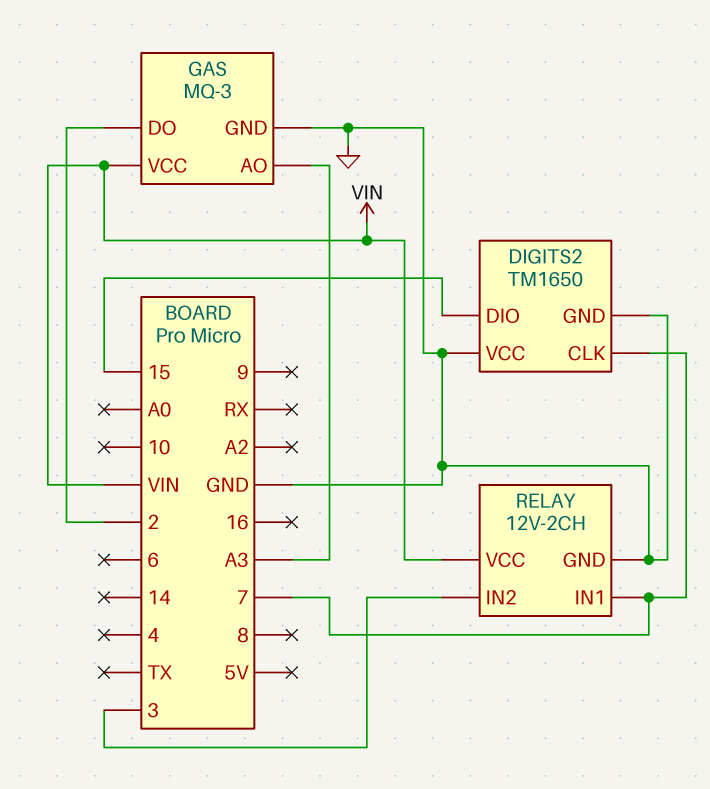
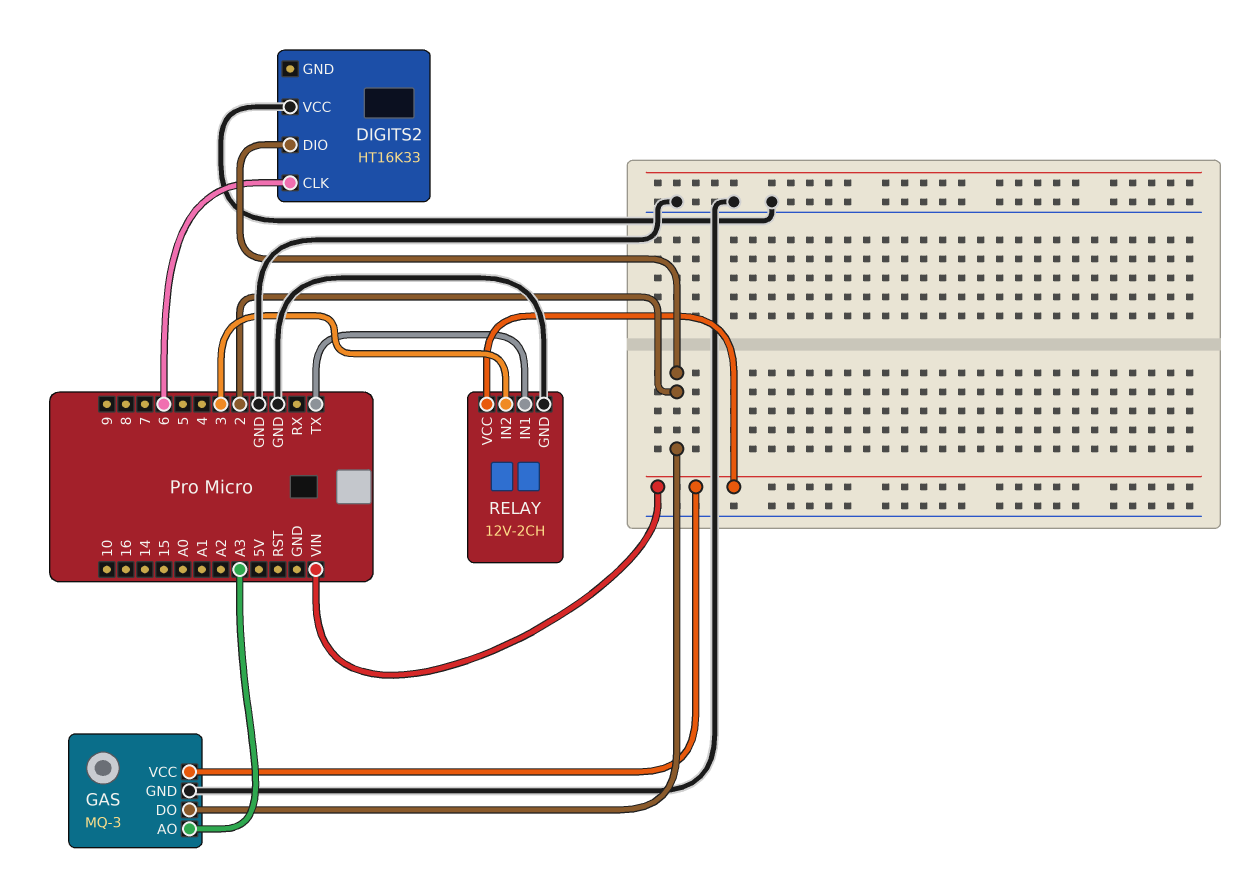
DIGITS2: TM1650 -> HT16K33
DIGITS2 pin CLK: 7 -> 6
DIGITS2 pin DIO: 15 -> 2
DIGITS2 pin GND: GND -> none
RELAY pin IN1: 7 -> TX

